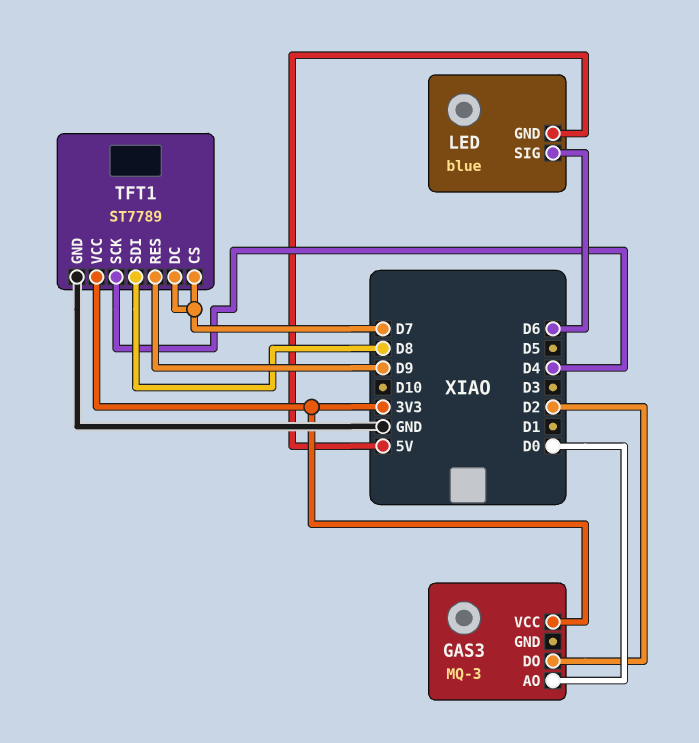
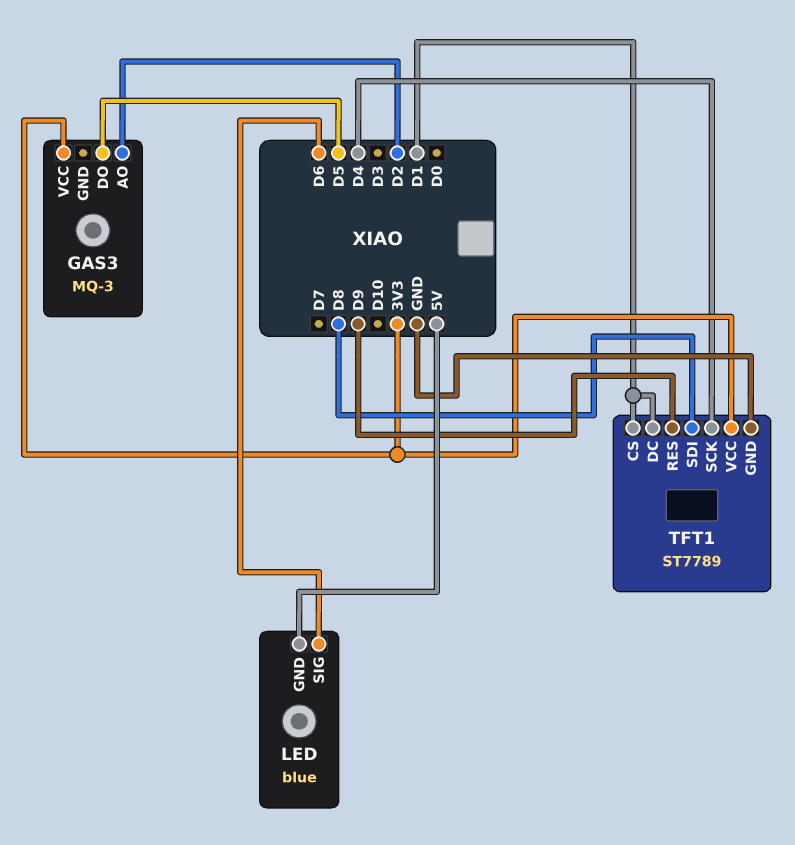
GAS3 pin AO: D0 -> D2
GAS3 pin DO: D2 -> D5
TFT1 pin CS: D7 -> D1
TFT1 pin DC: D7 -> D1

